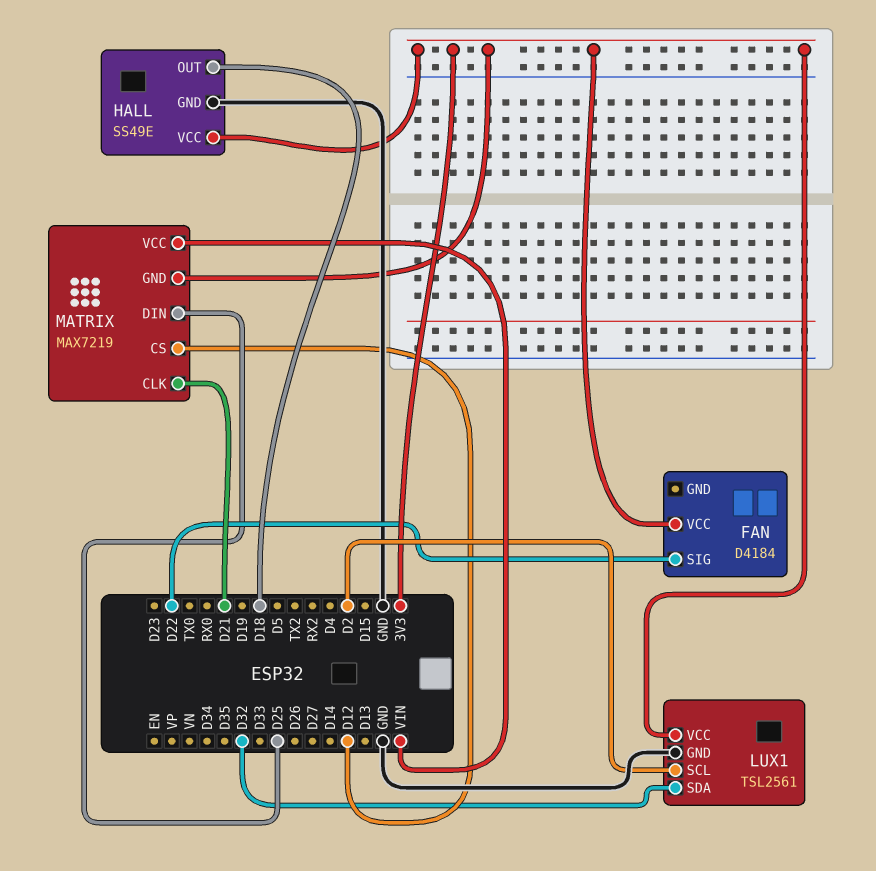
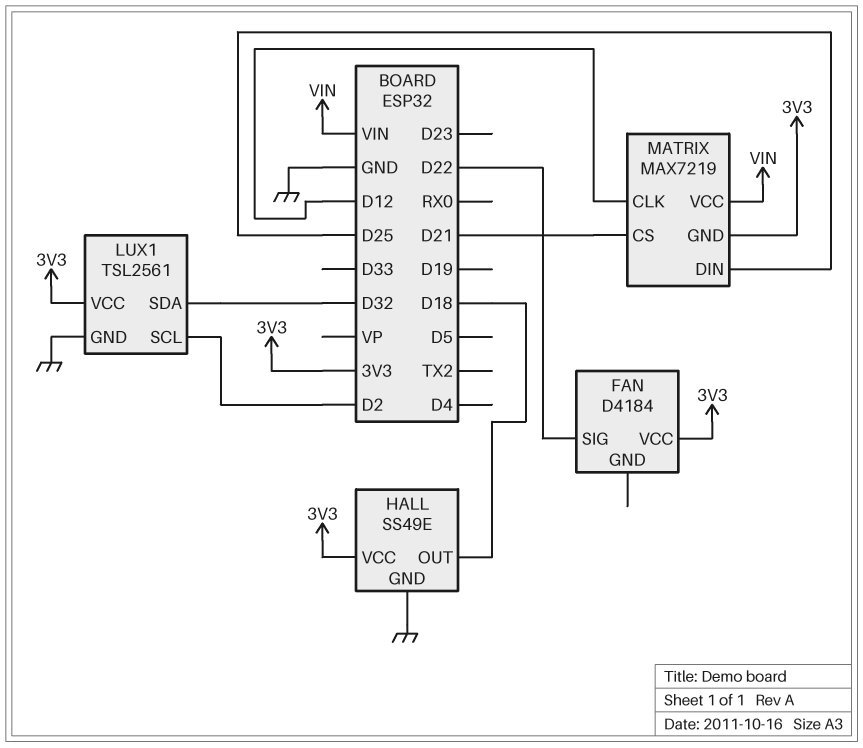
MATRIX pin CLK: D21 -> D12
MATRIX pin CS: D12 -> D21

